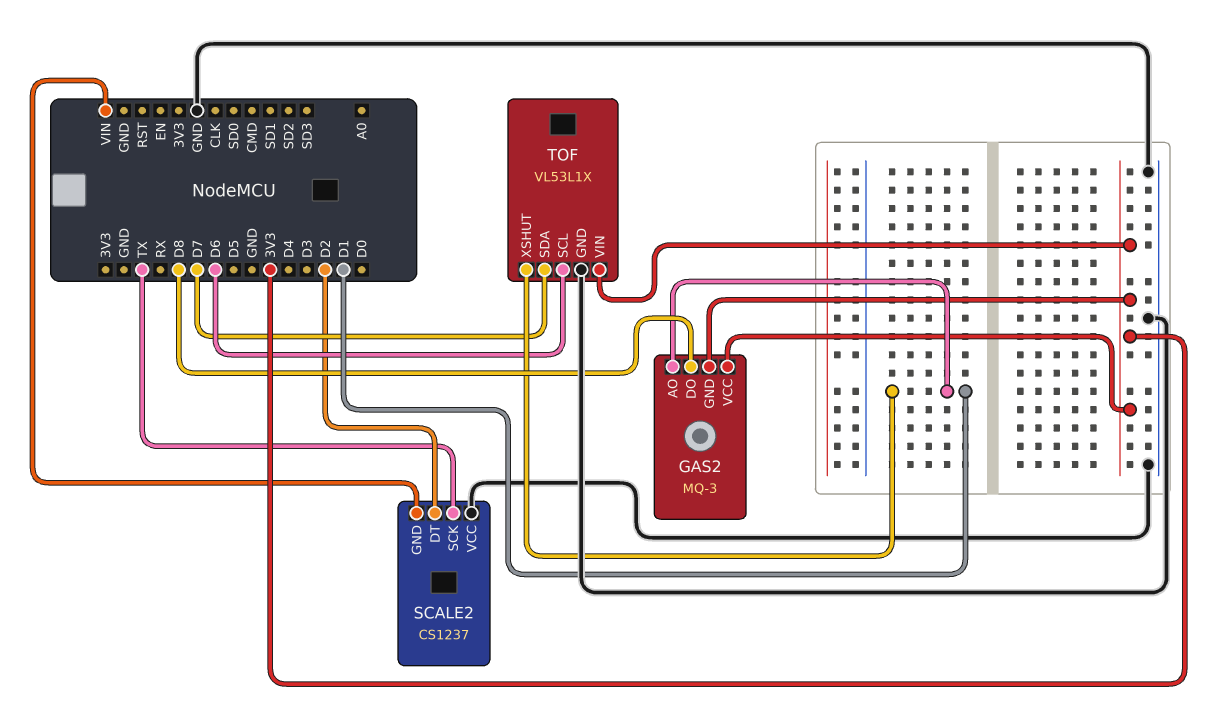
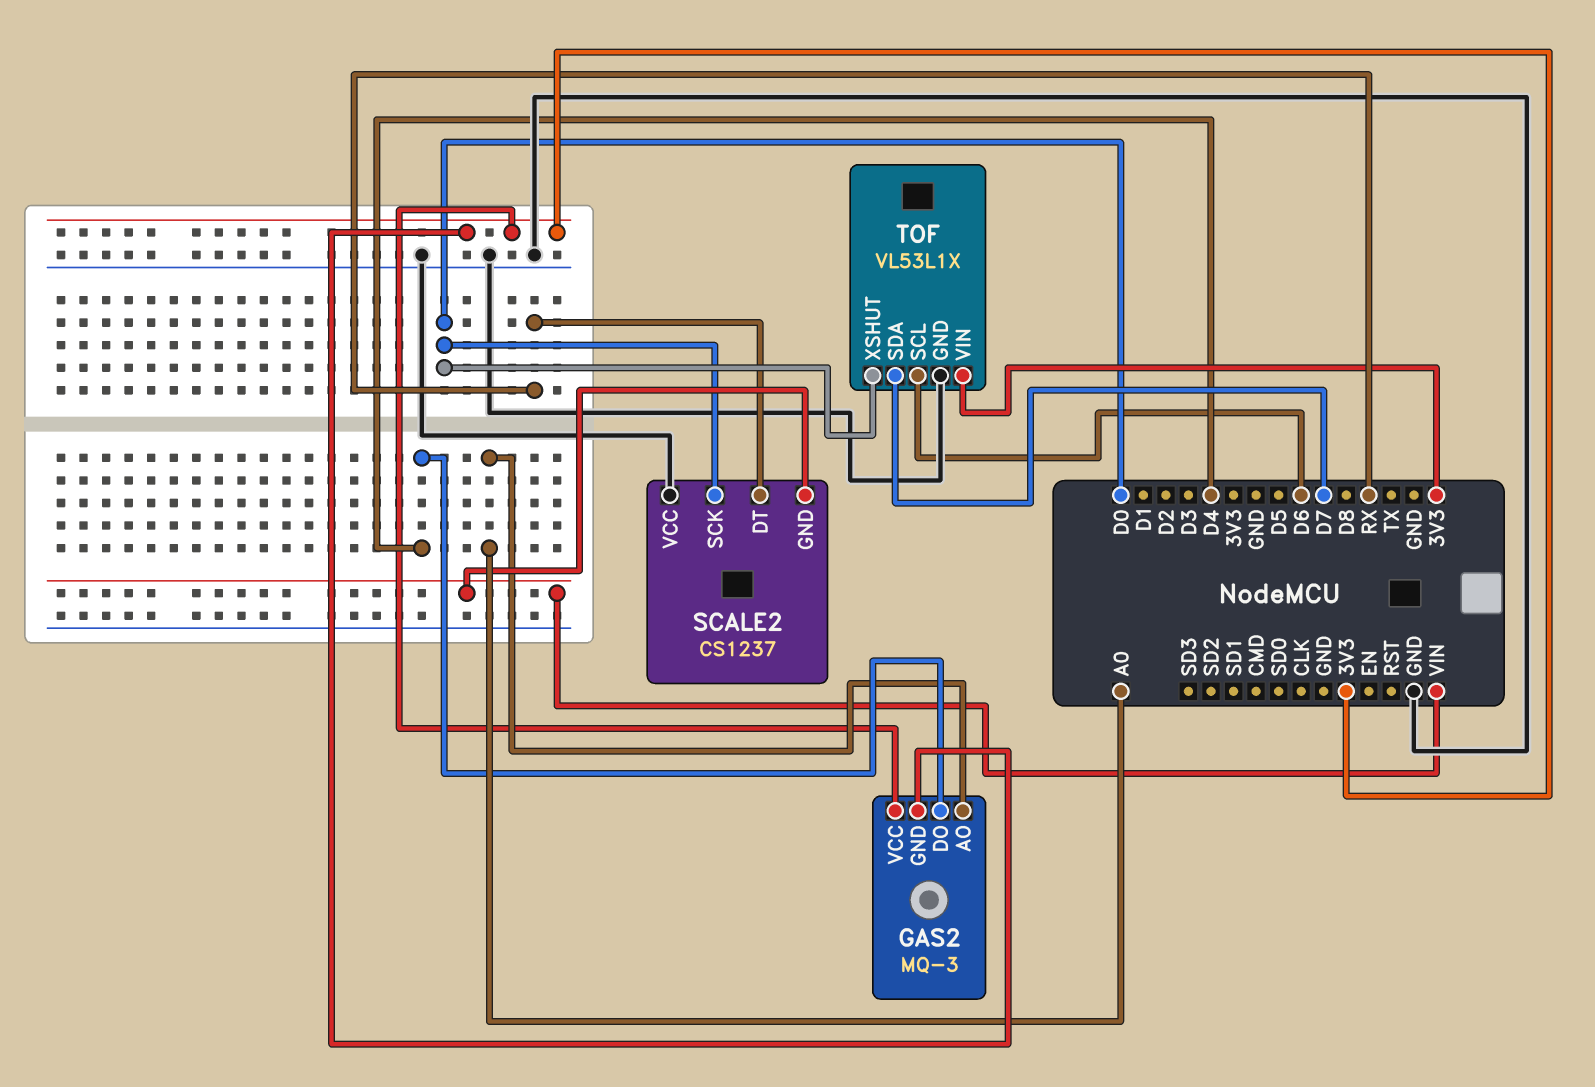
GAS2 pin AO: D1 -> A0
GAS2 pin DO: D8 -> D4
SCALE2 pin DT: D2 -> RX
SCALE2 pin SCK: TX -> D0
TOF pin XSHUT: D1 -> D0

